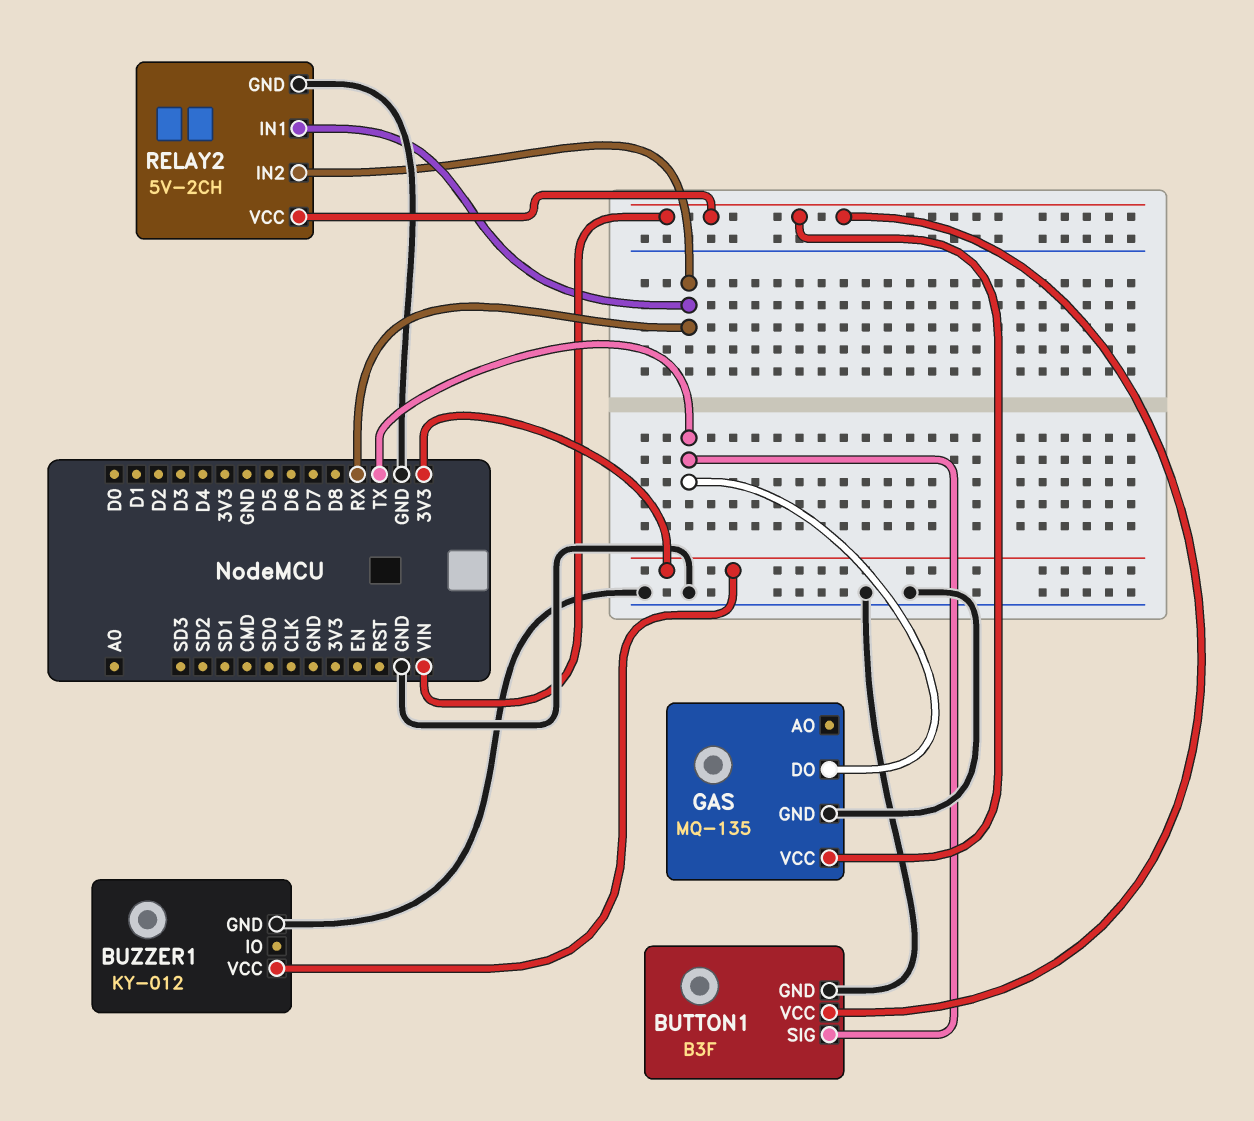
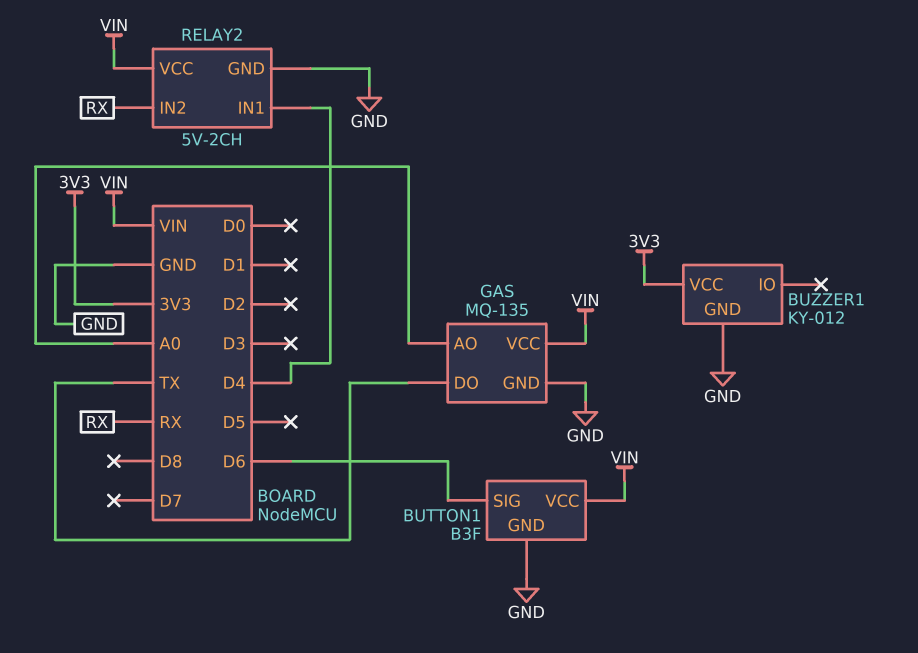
BUTTON1 pin SIG: TX -> D6
GAS pin AO: none -> A0
RELAY2 pin IN1: RX -> D4

